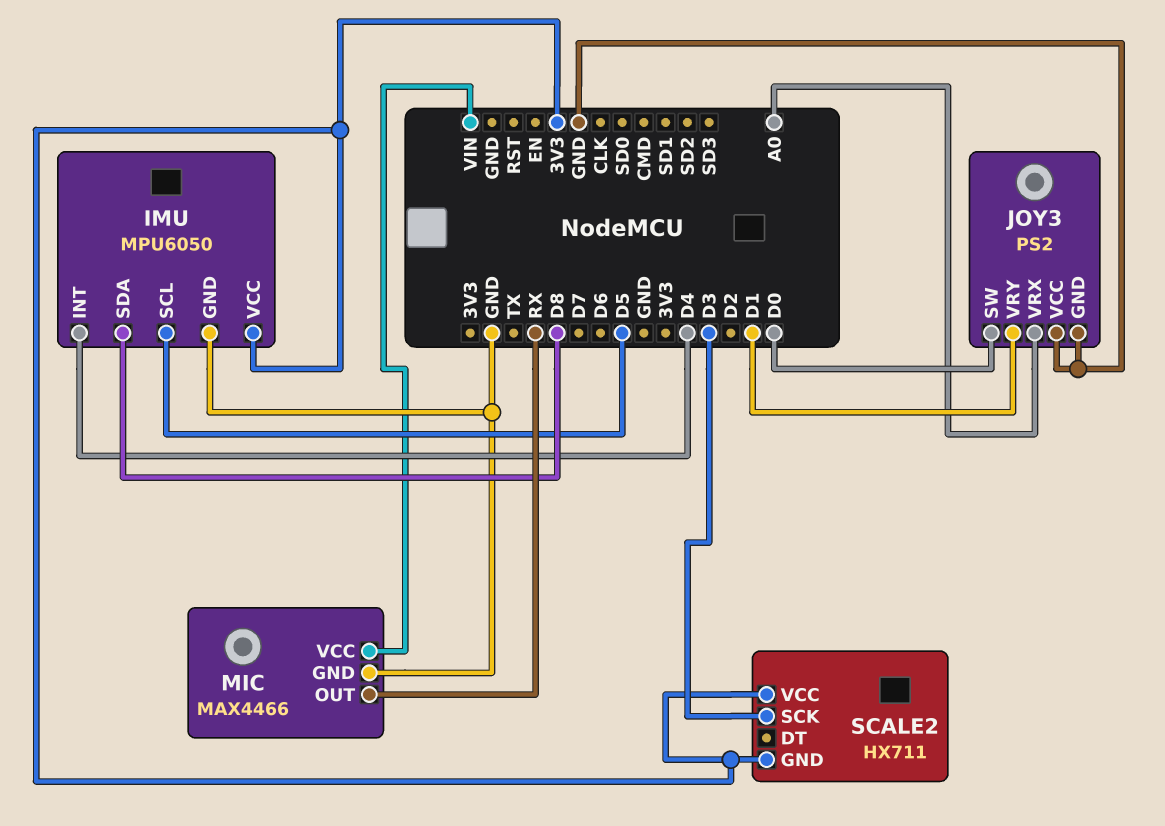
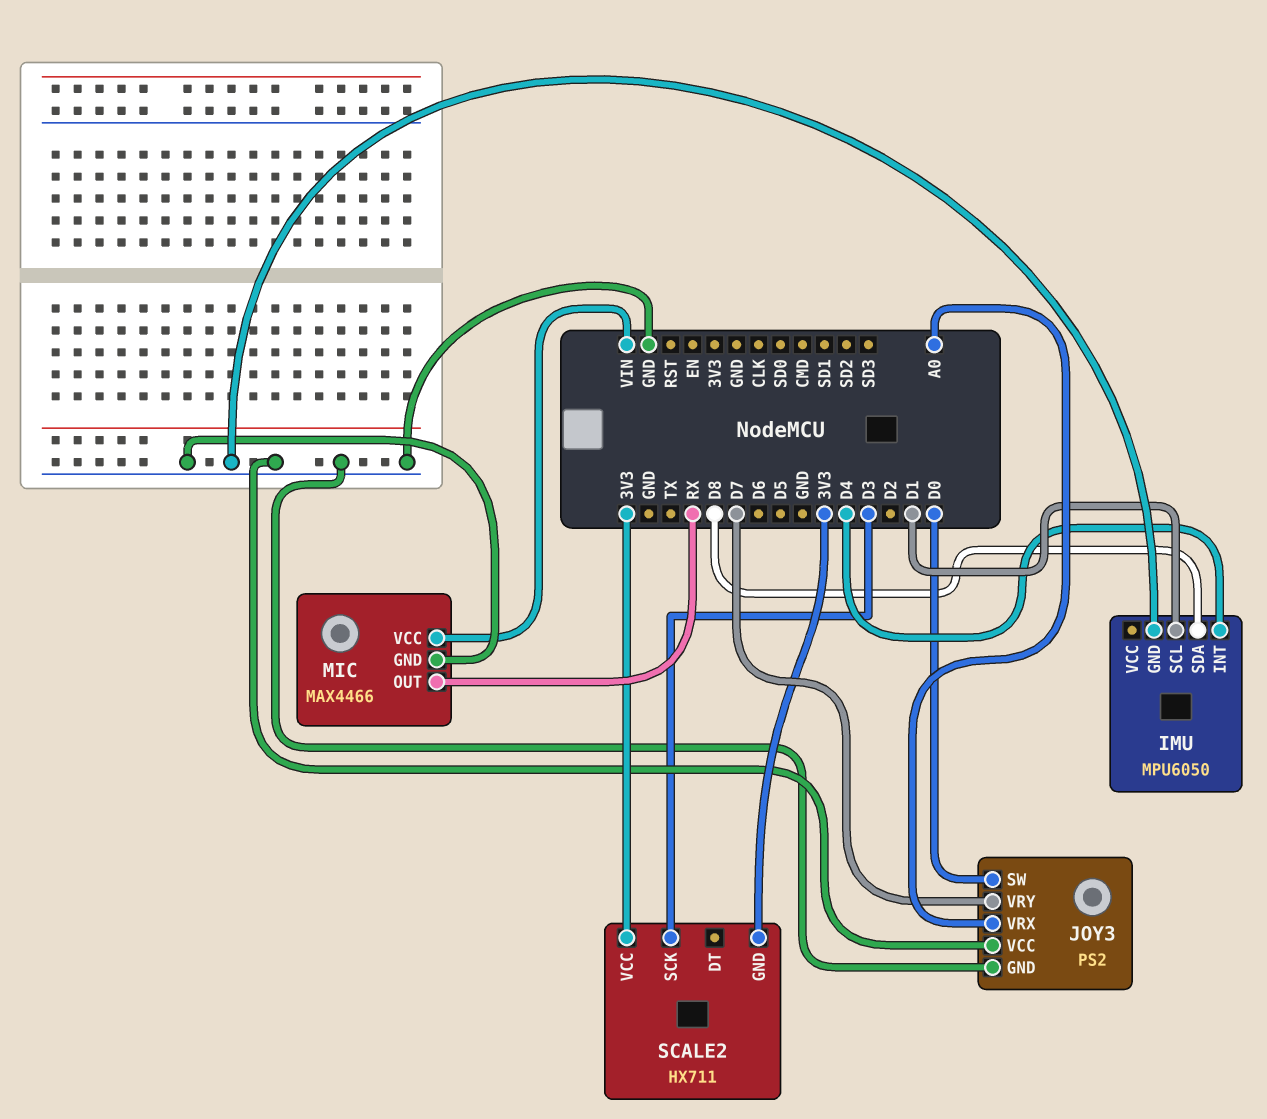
IMU pin SCL: D5 -> D1
IMU pin VCC: 3V3 -> none
JOY3 pin VRY: D1 -> D7

